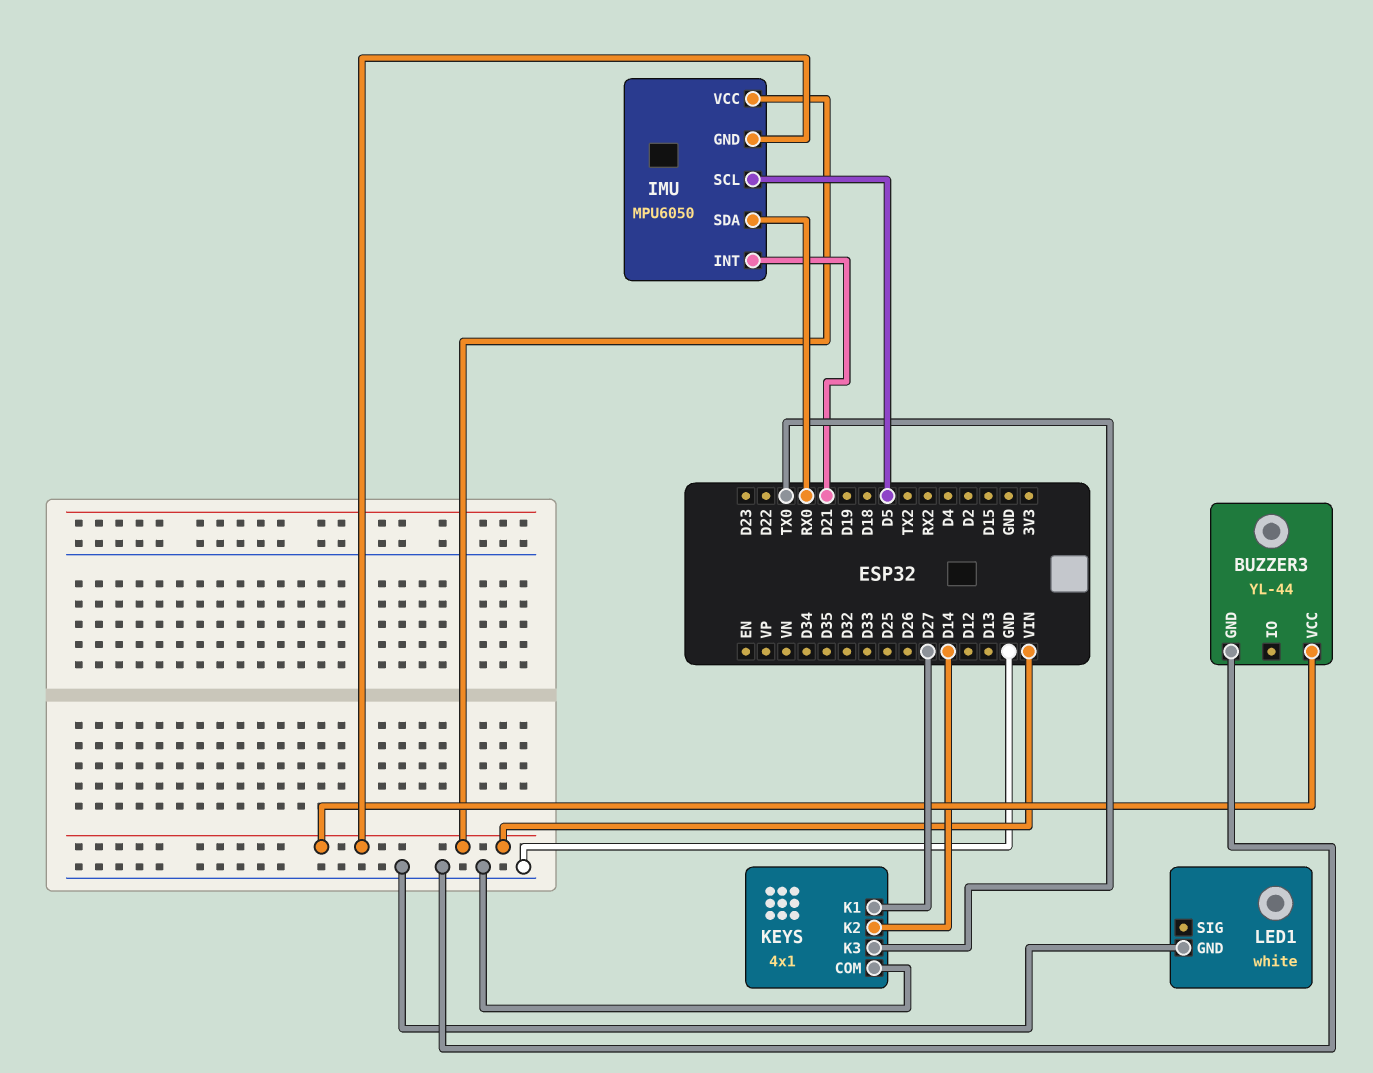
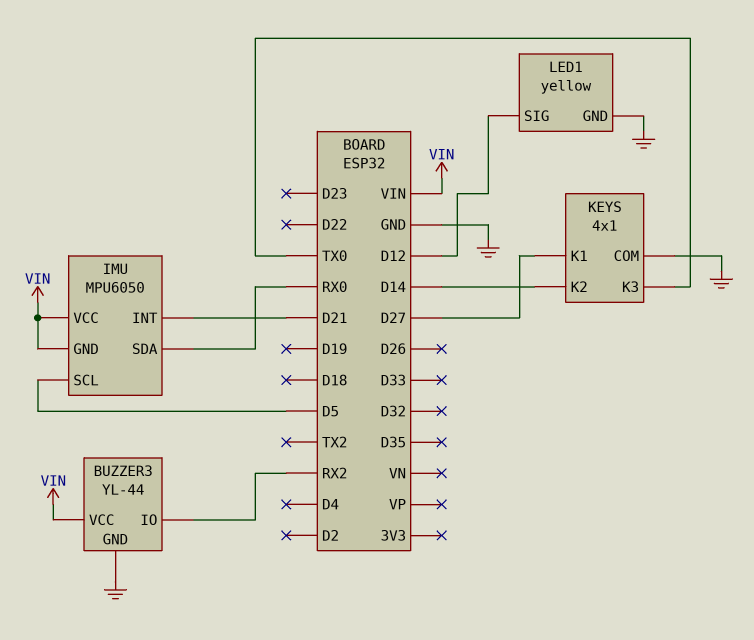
BUZZER3 pin IO: none -> RX2
LED1: white -> yellow
LED1 pin SIG: none -> D12

